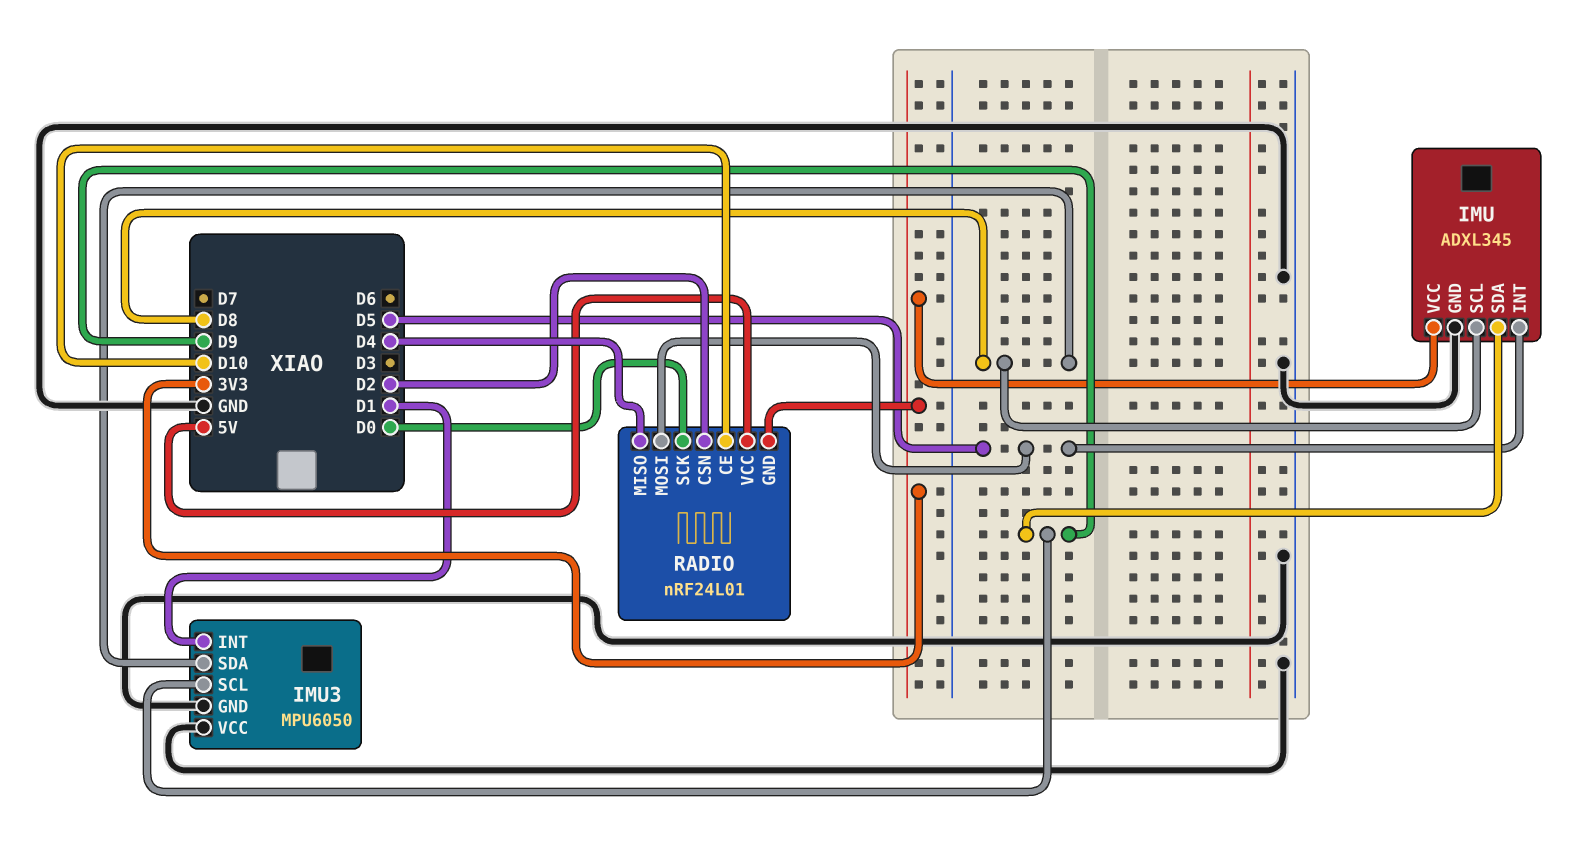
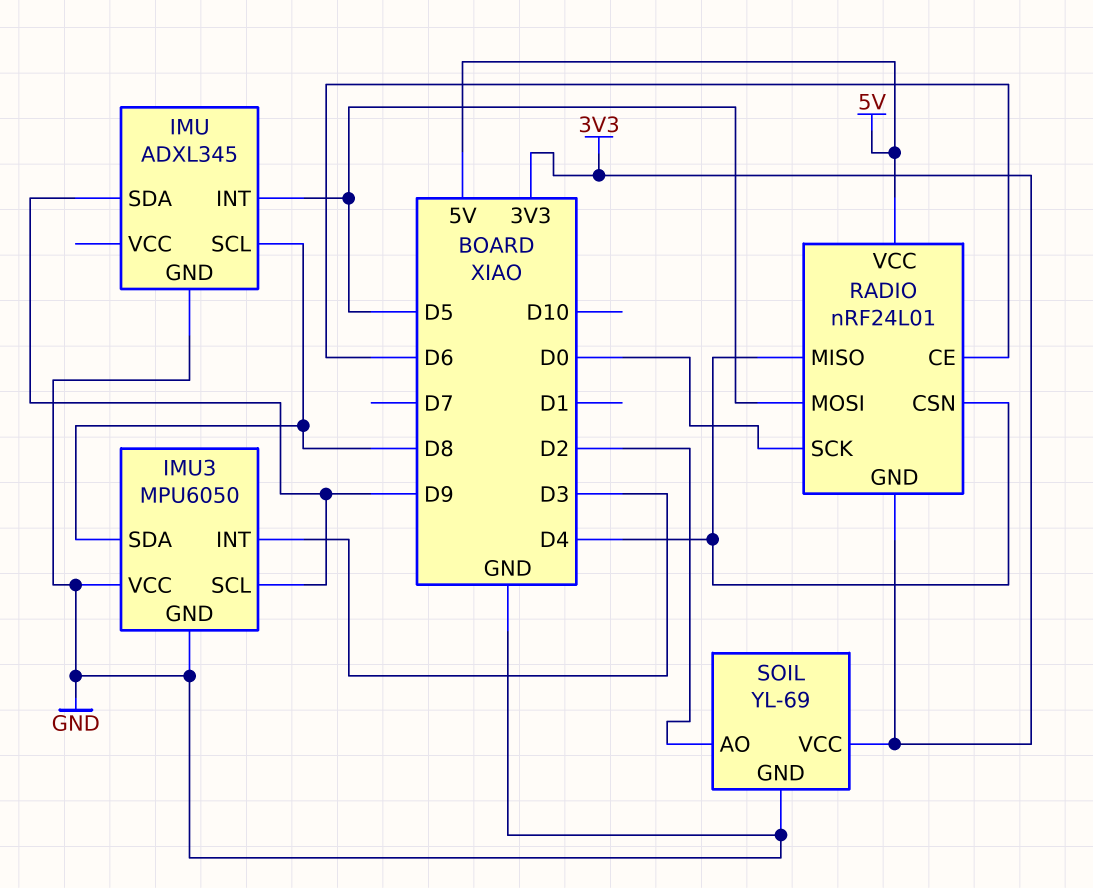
IMU pin VCC: 3V3 -> none
IMU3 pin INT: D1 -> D3
RADIO pin CE: D10 -> D6
RADIO pin CSN: D2 -> D4
SOIL: none -> YL-69
SOIL pin AO: none -> D2
SOIL pin GND: none -> GND
SOIL pin VCC: none -> 3V3

